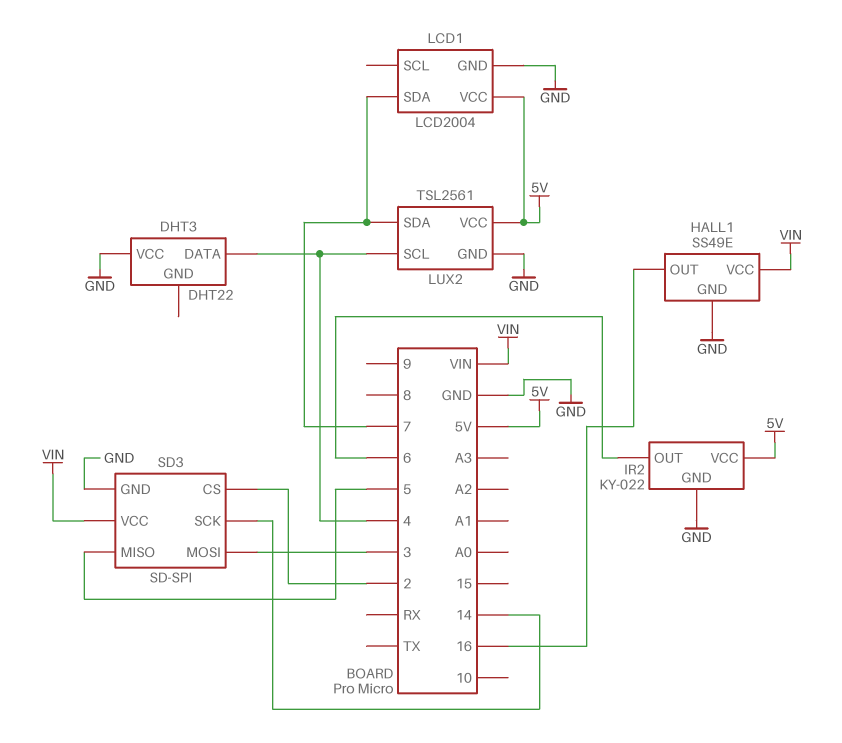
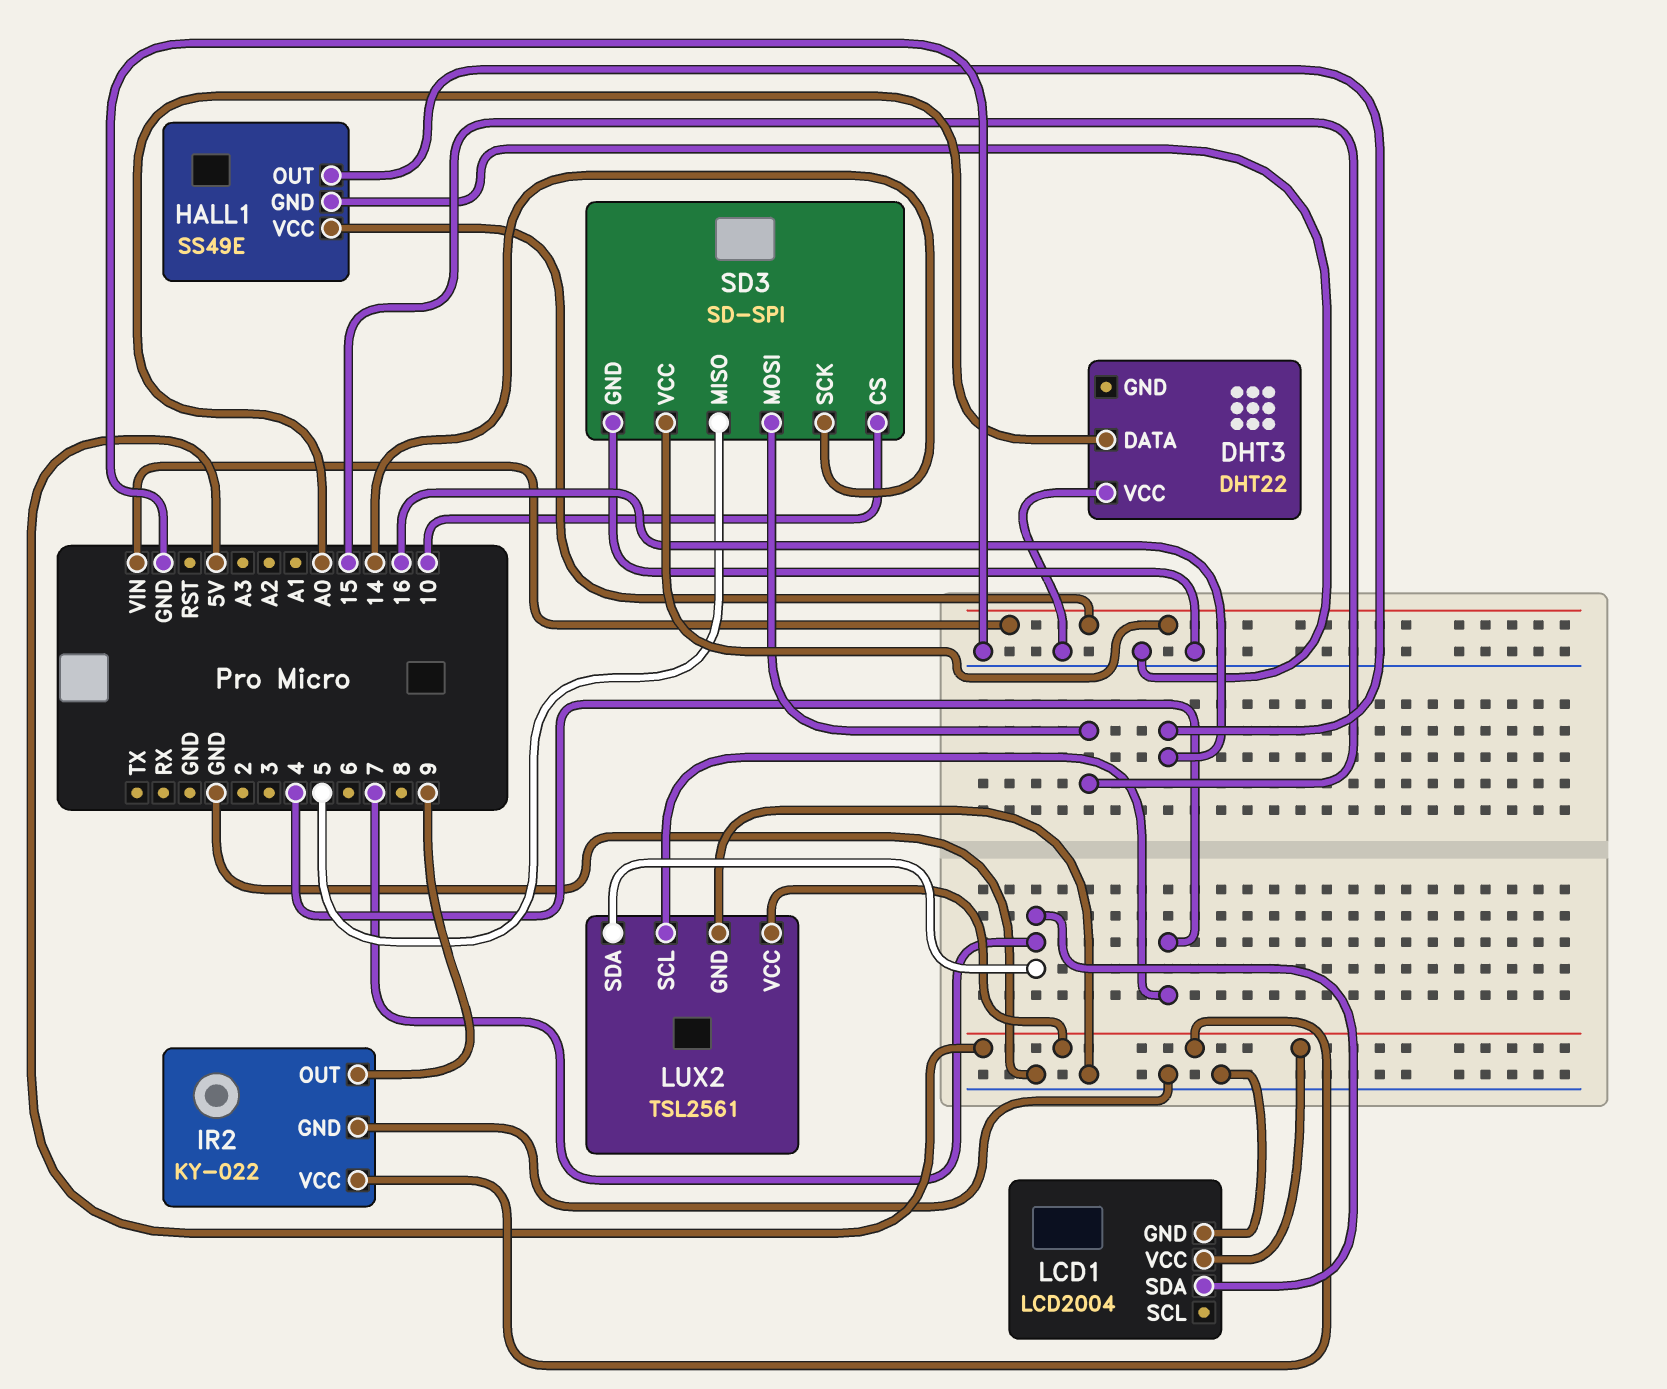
DHT3 pin DATA: 4 -> A0
IR2 pin OUT: 6 -> 9
SD3 pin CS: 2 -> 10
SD3 pin MOSI: 3 -> 15

